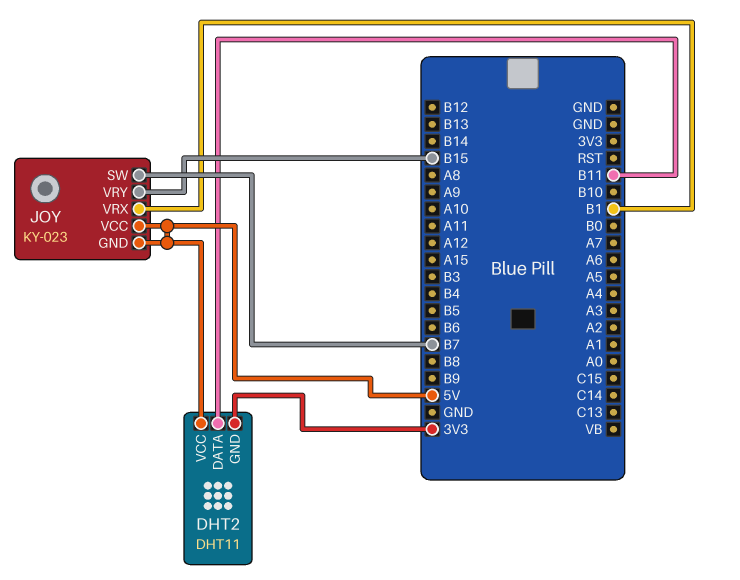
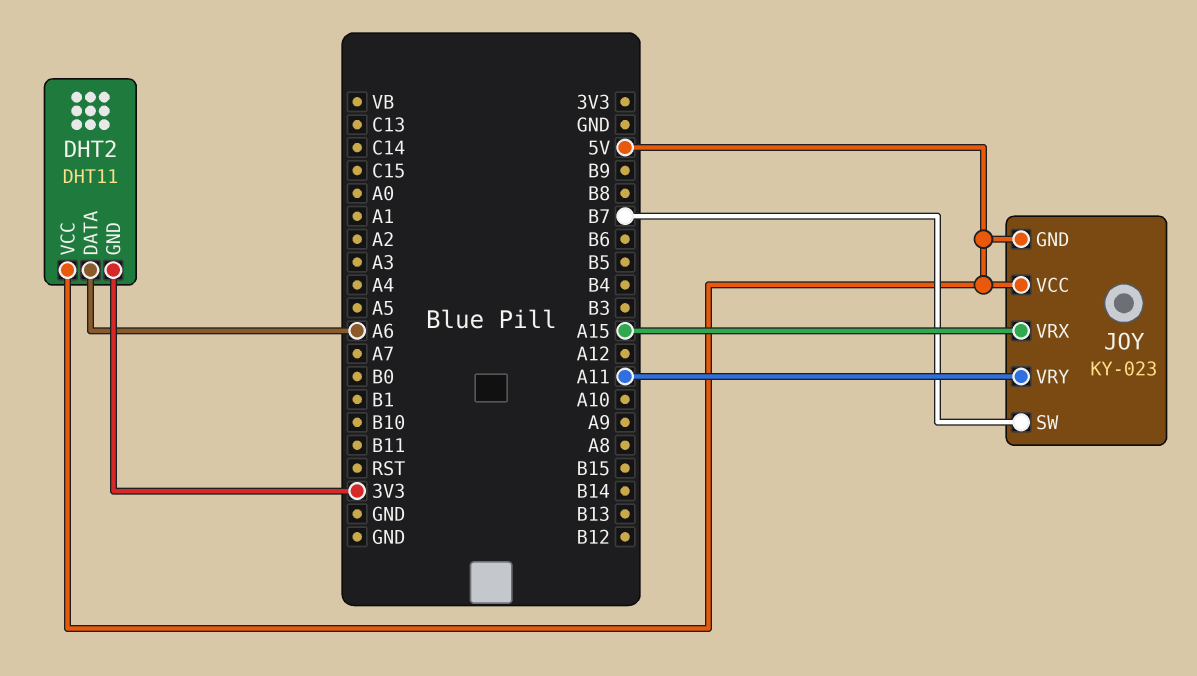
DHT2 pin DATA: B11 -> A6
JOY pin VRX: B1 -> A15
JOY pin VRY: B15 -> A11

